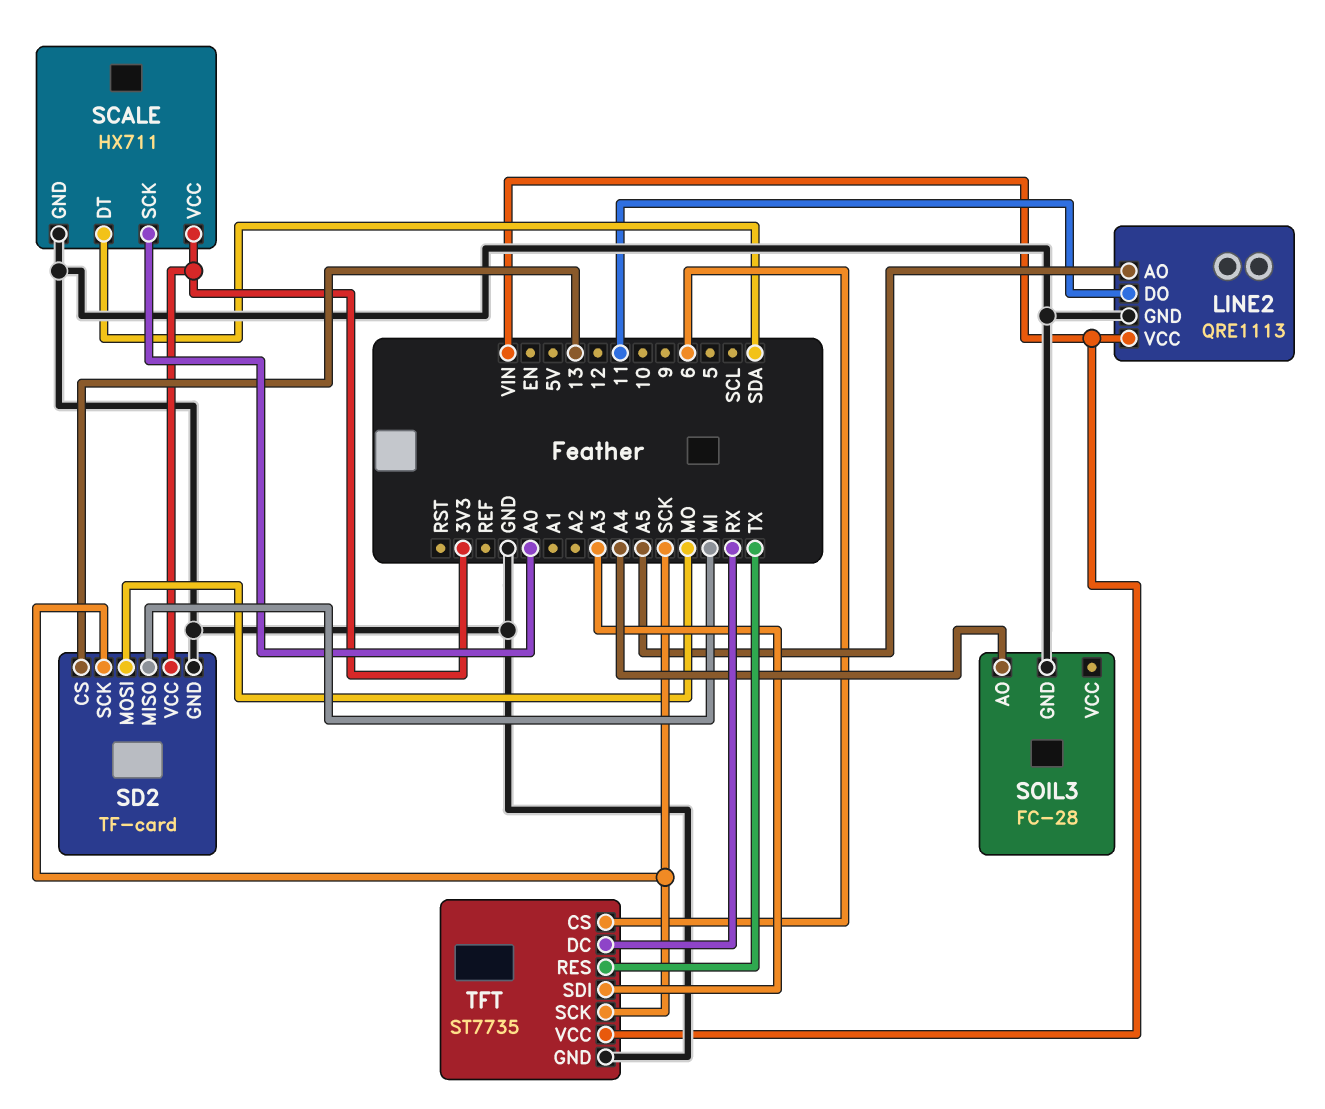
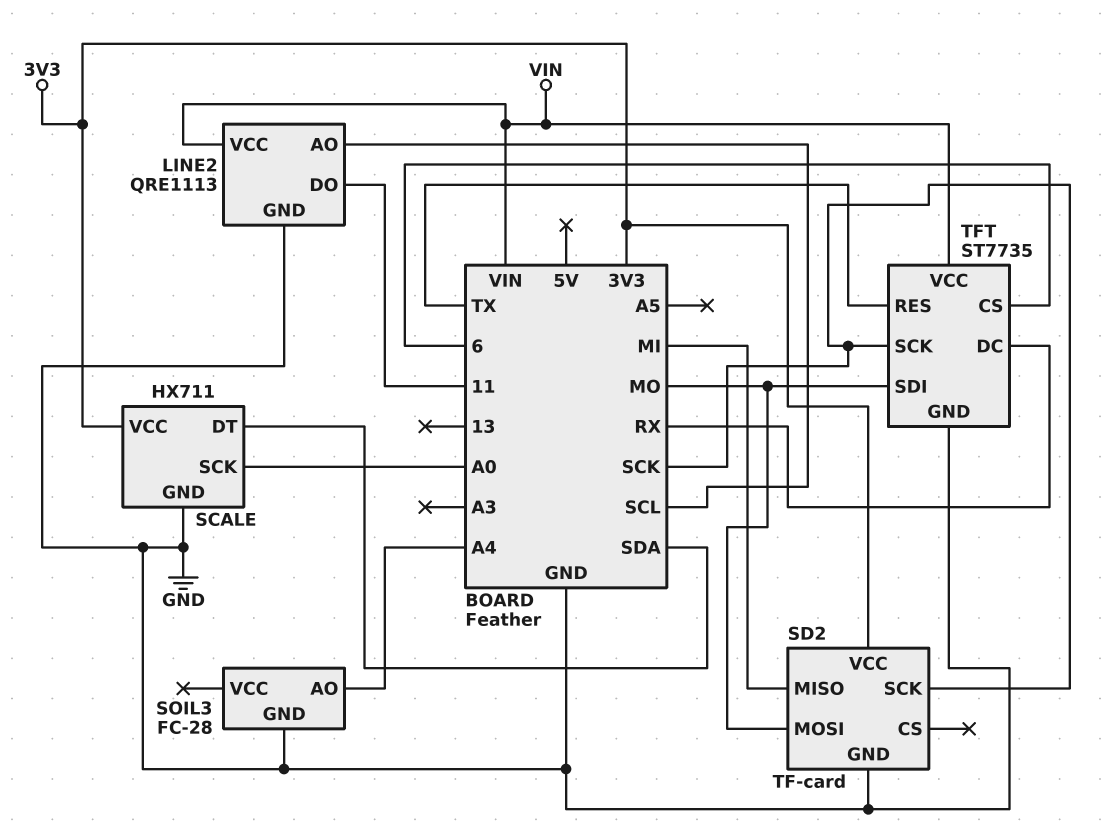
LINE2 pin AO: A5 -> SCL
SD2 pin CS: 13 -> none
TFT pin SDI: A3 -> MO

